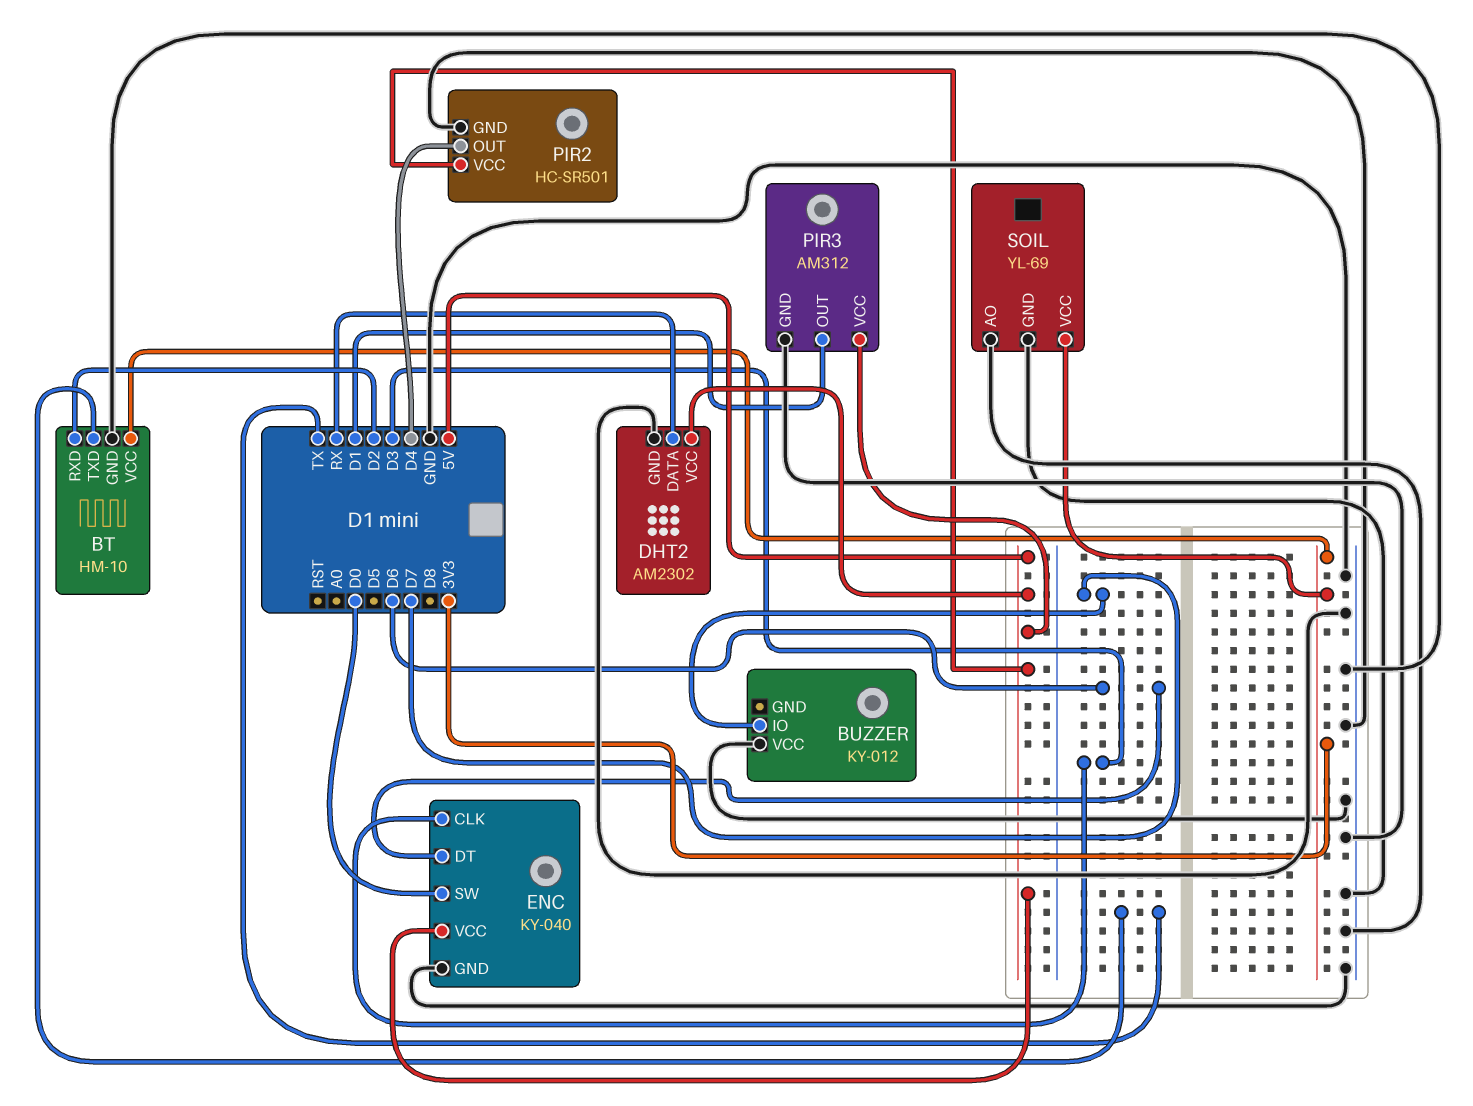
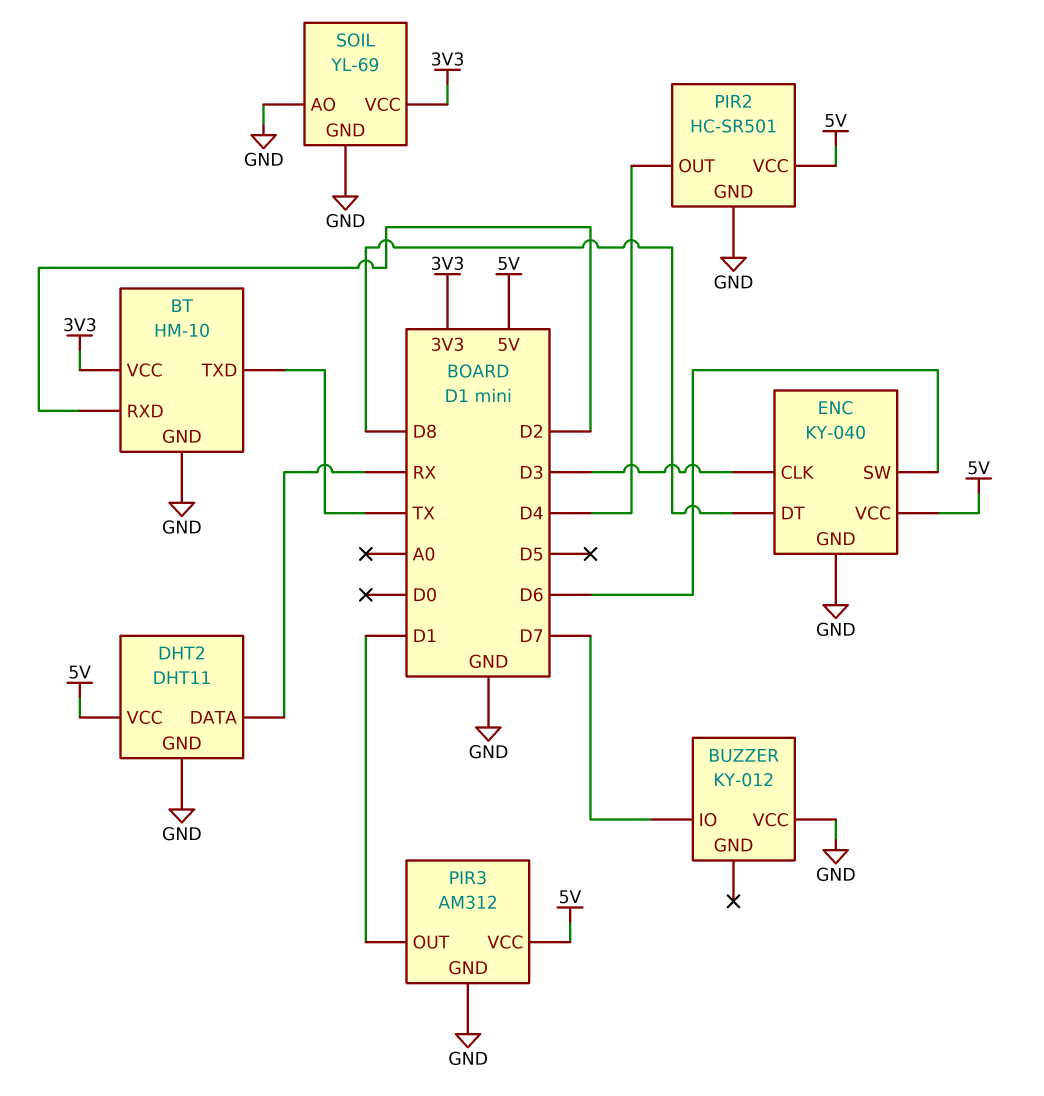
DHT2: AM2302 -> DHT11
ENC pin DT: D6 -> D8
ENC pin SW: D0 -> D6

